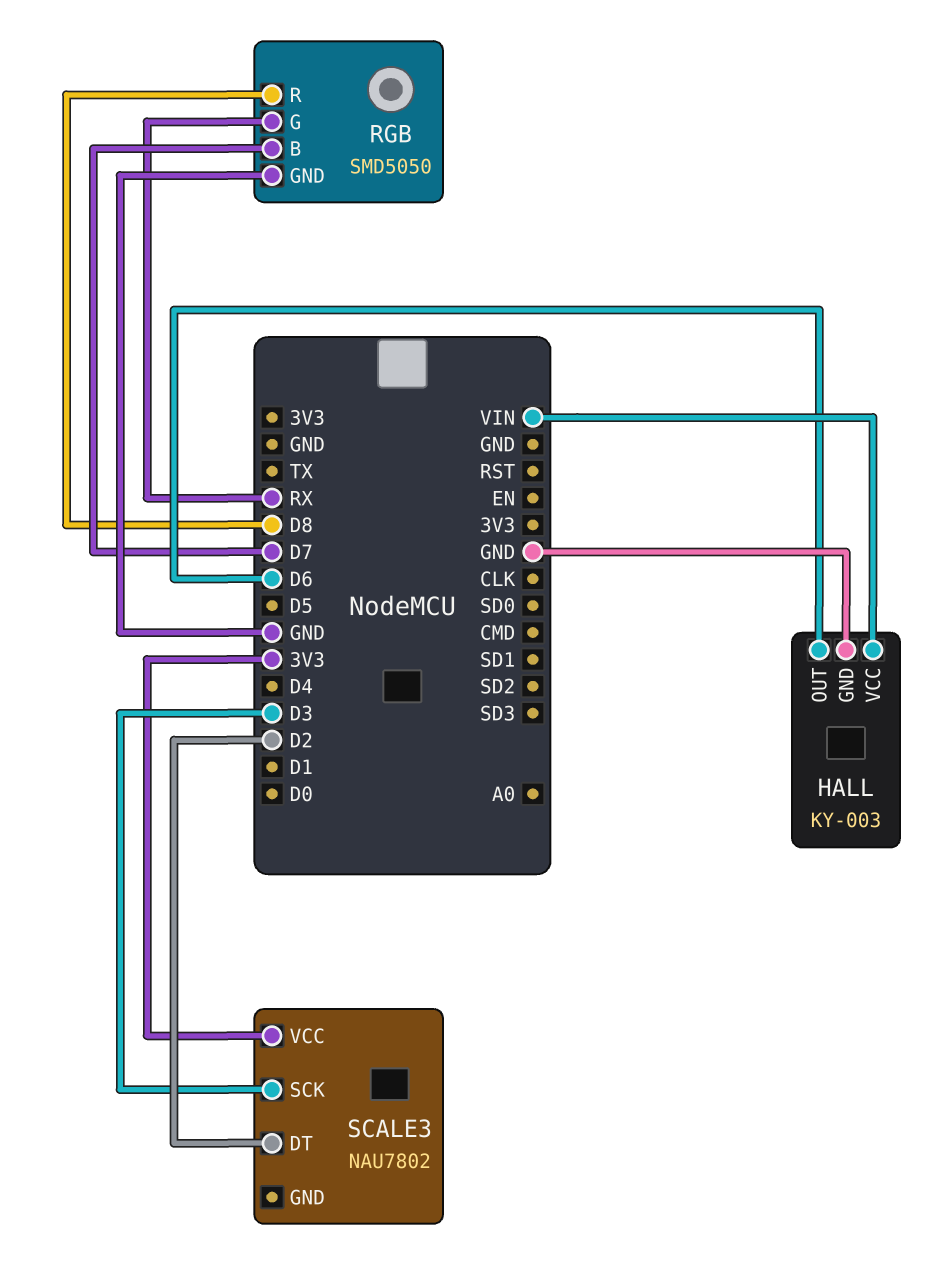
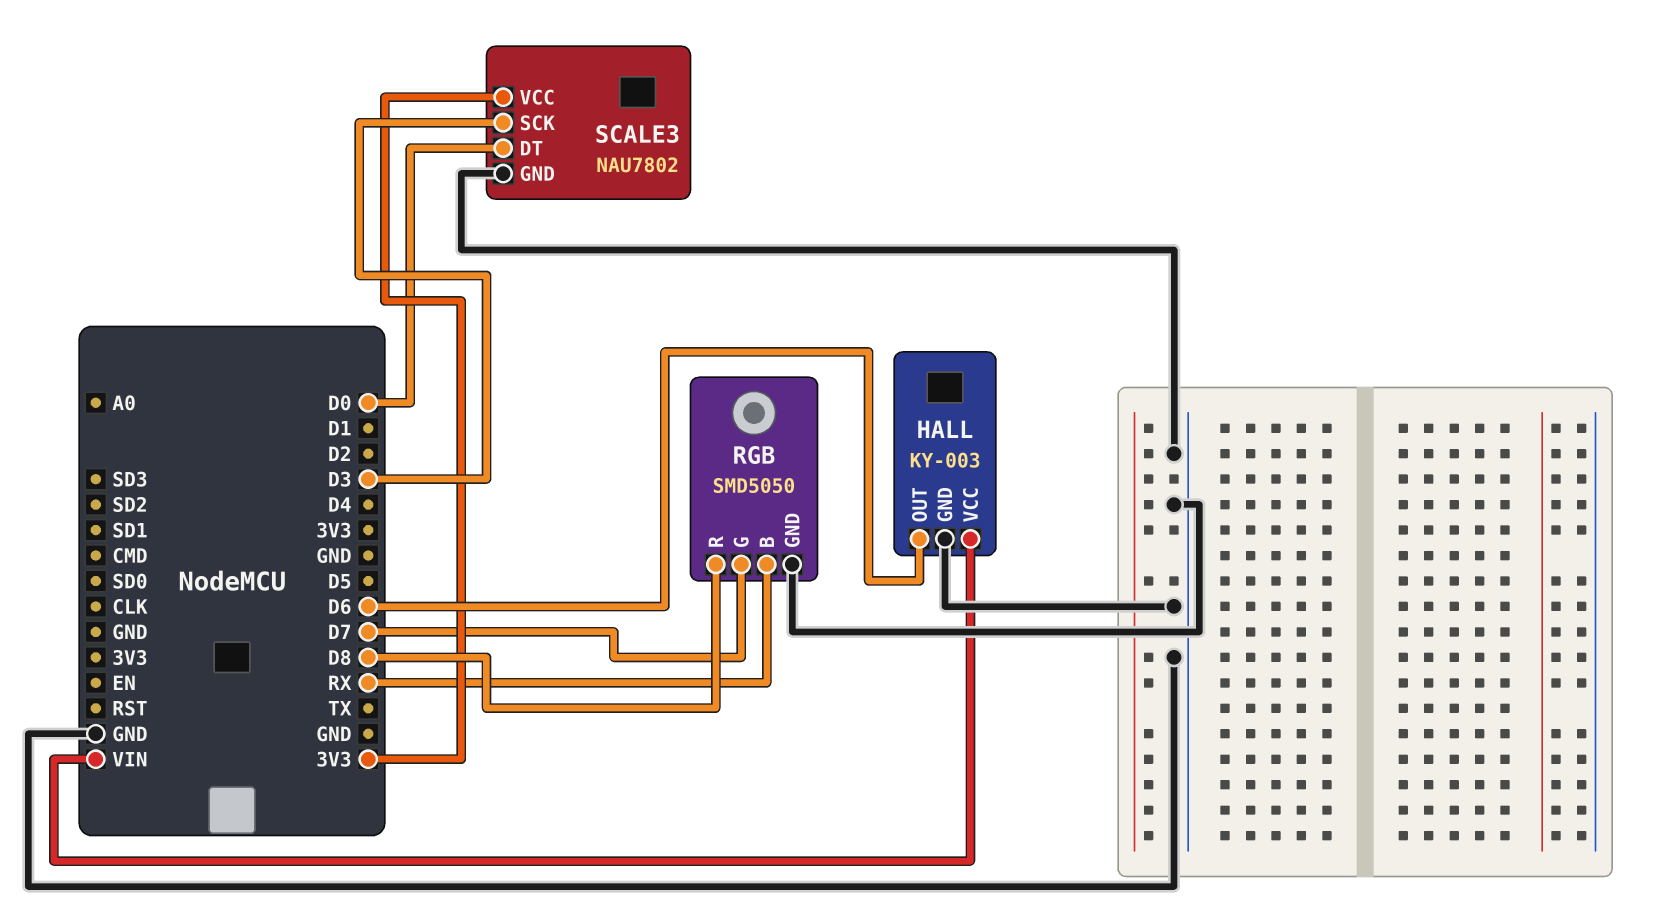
RGB pin B: D7 -> RX
RGB pin G: RX -> D7
SCALE3 pin DT: D2 -> D0
SCALE3 pin GND: none -> GND

